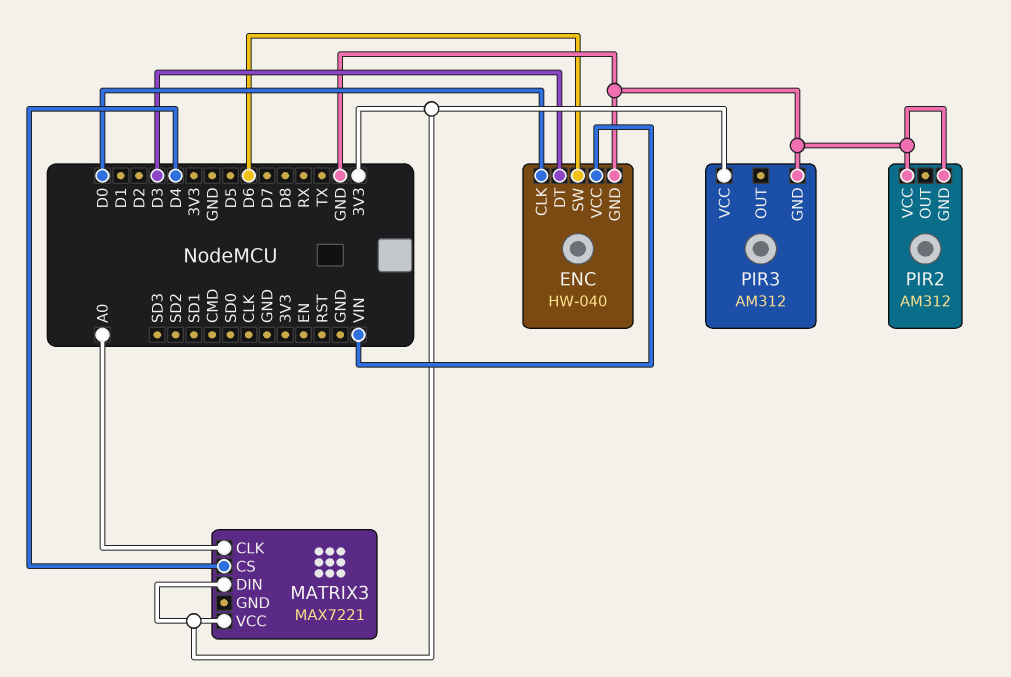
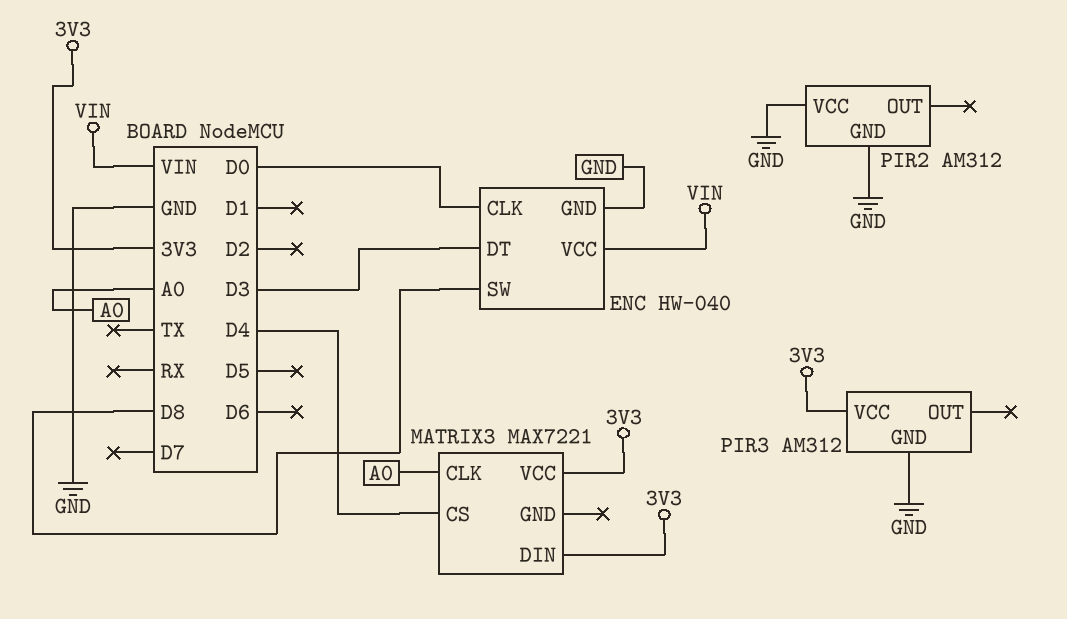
ENC pin SW: D6 -> D8

